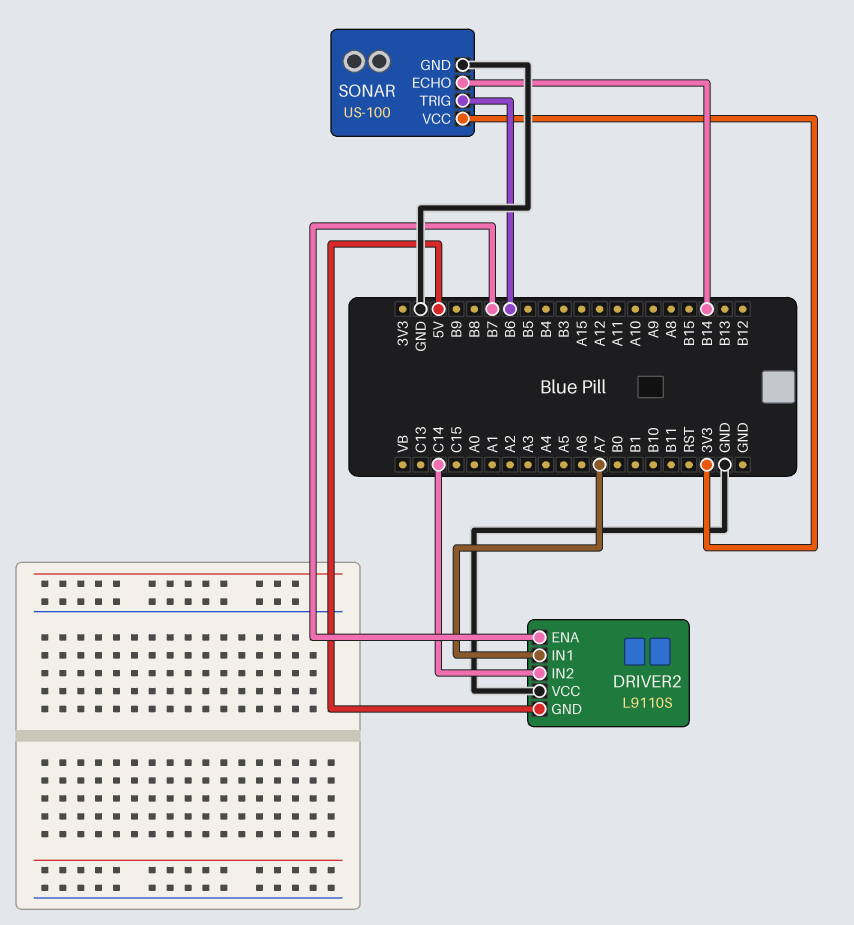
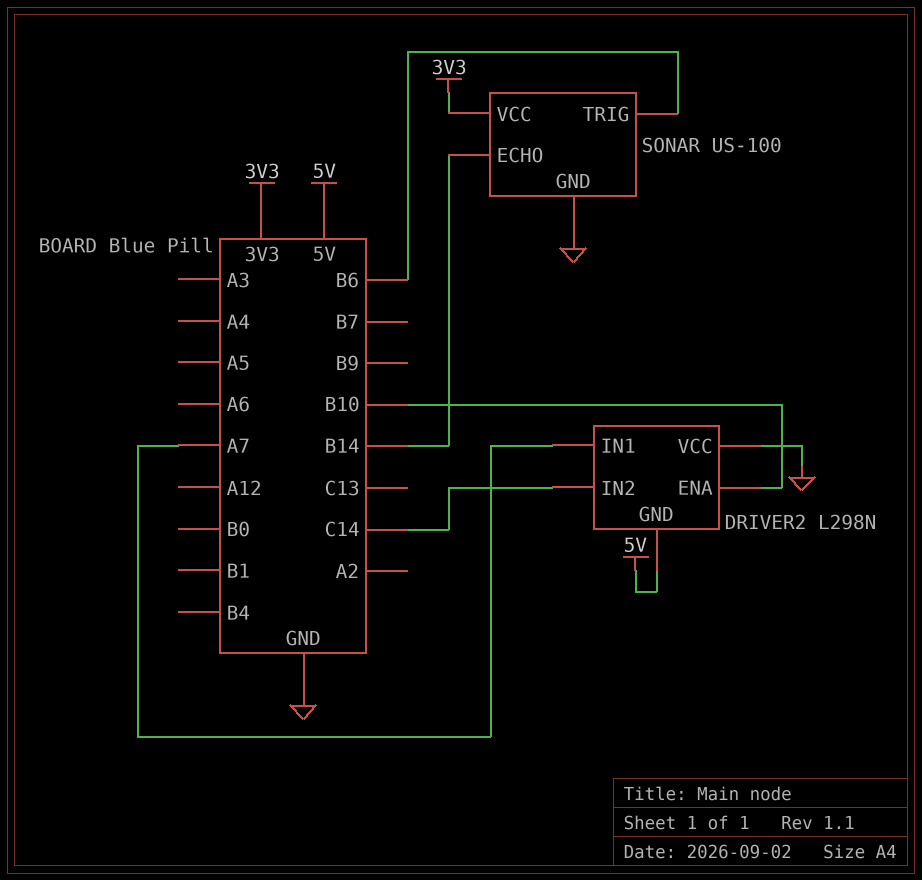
DRIVER2: L9110S -> L298N
DRIVER2 pin ENA: B7 -> B10

